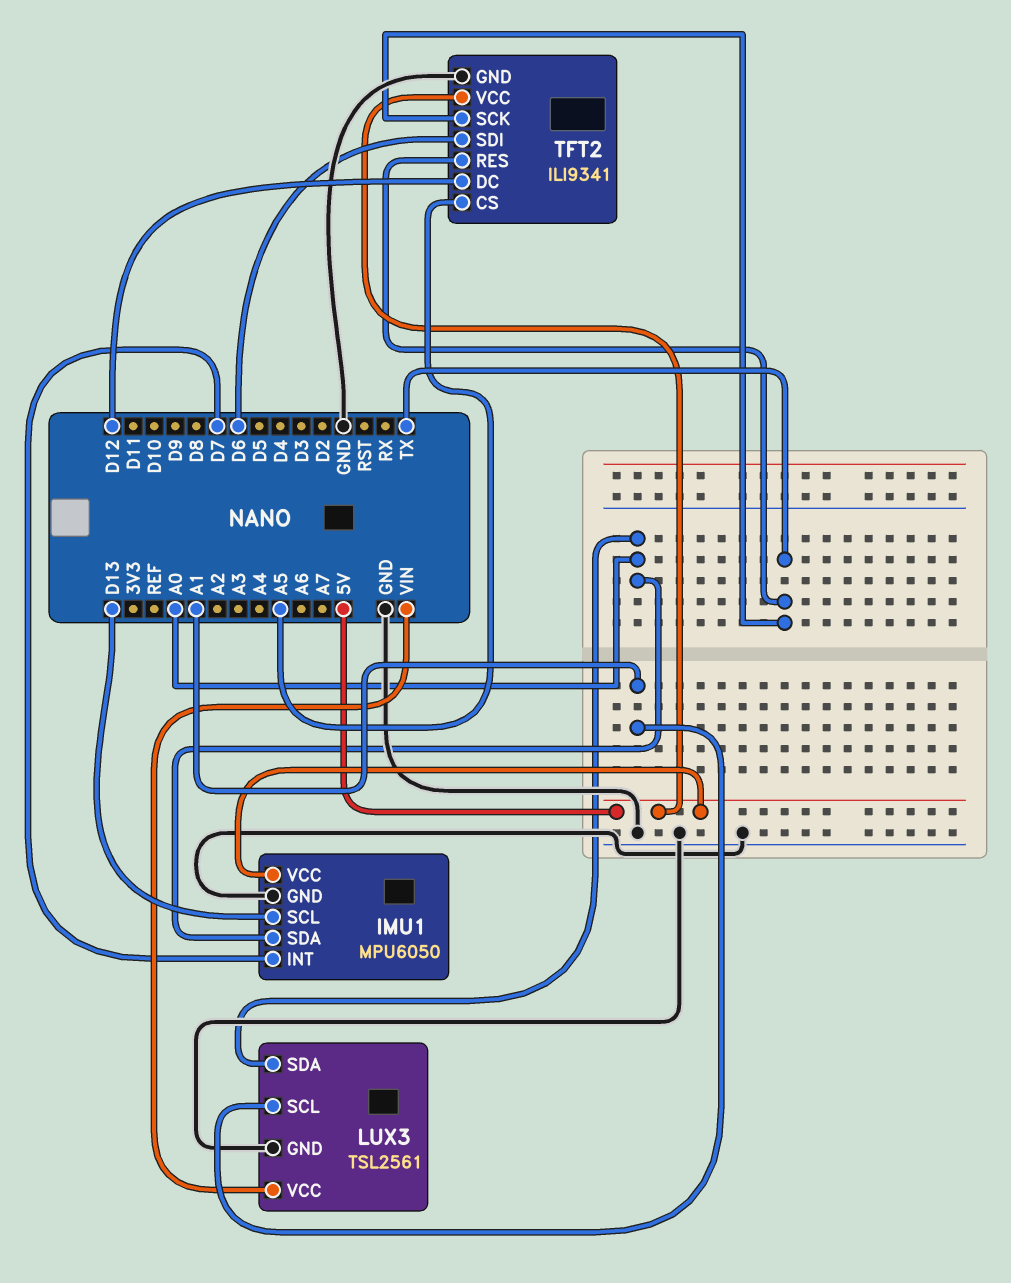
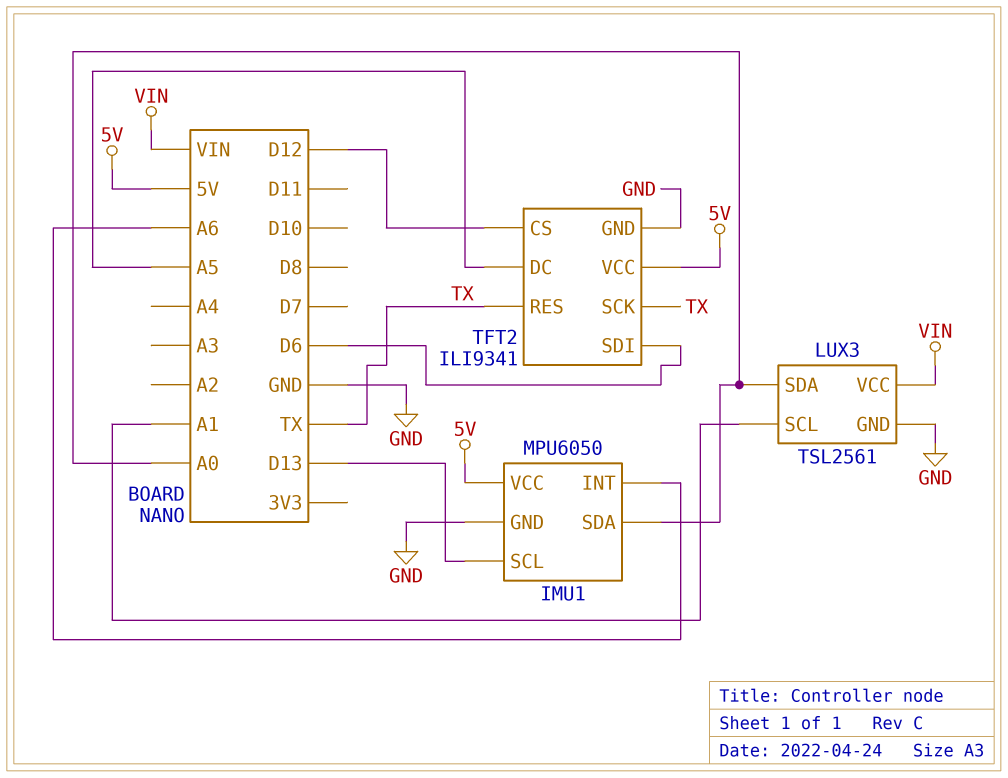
IMU1 pin INT: D7 -> A6
TFT2 pin CS: A5 -> D12
TFT2 pin DC: D12 -> A5

